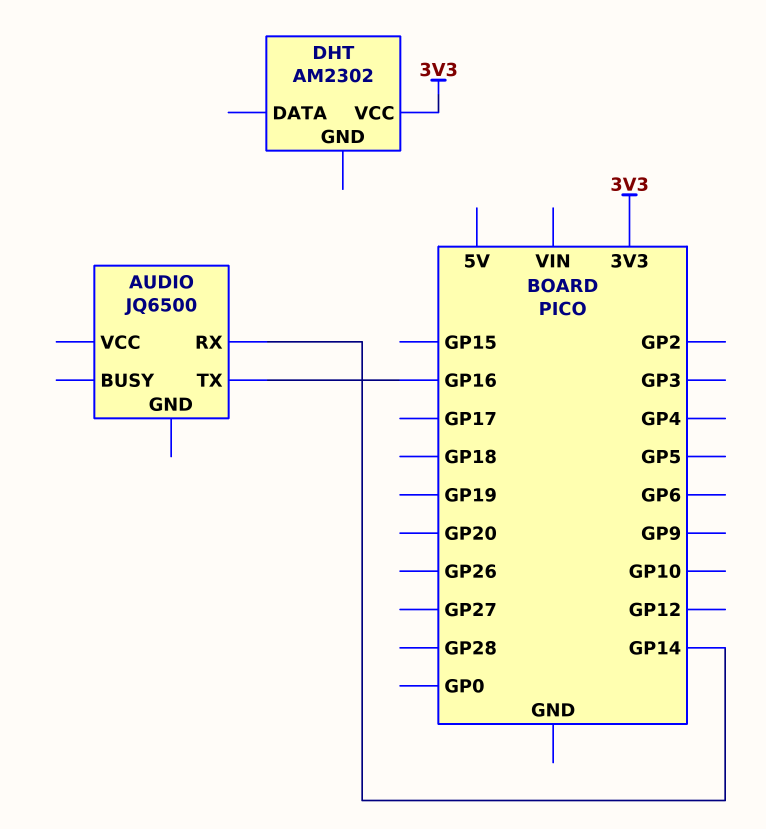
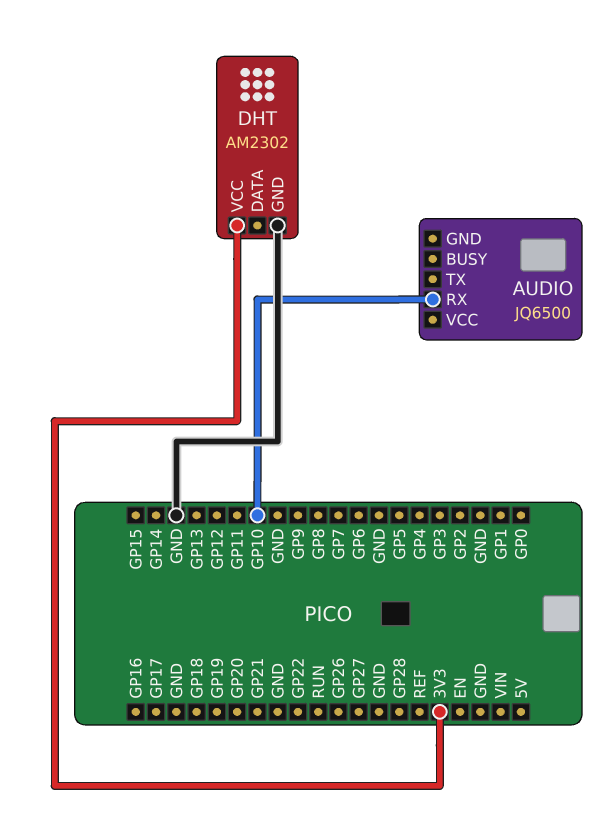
AUDIO pin RX: GP14 -> GP10
AUDIO pin TX: GP16 -> none
DHT pin GND: none -> GND

